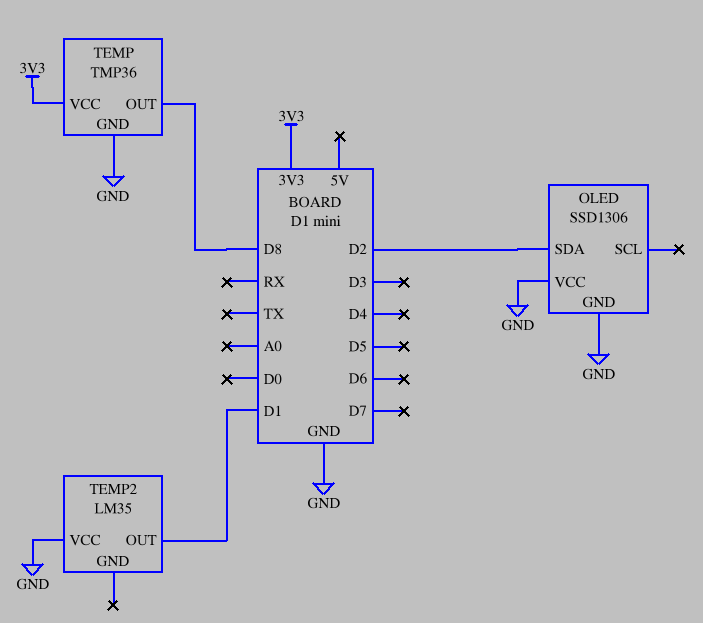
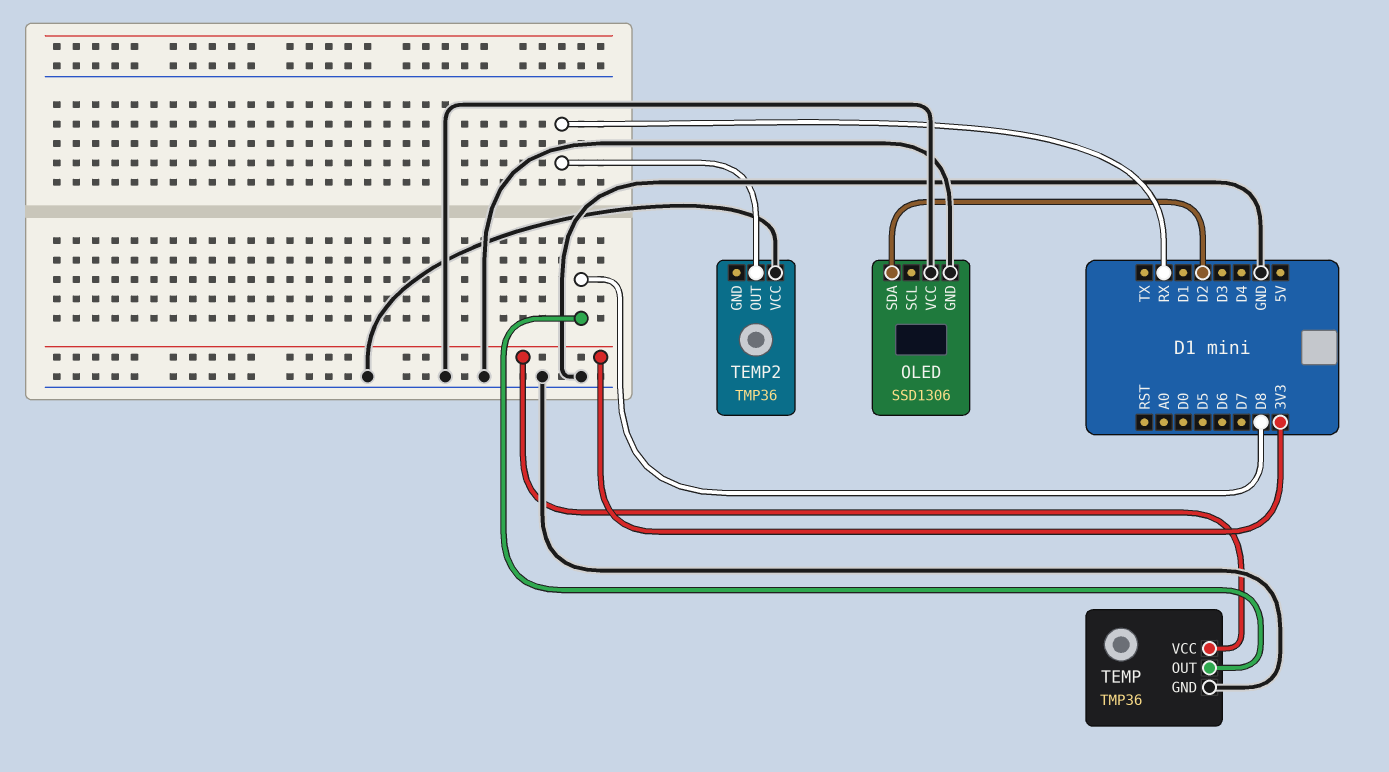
TEMP2: LM35 -> TMP36
TEMP2 pin OUT: D1 -> RX

